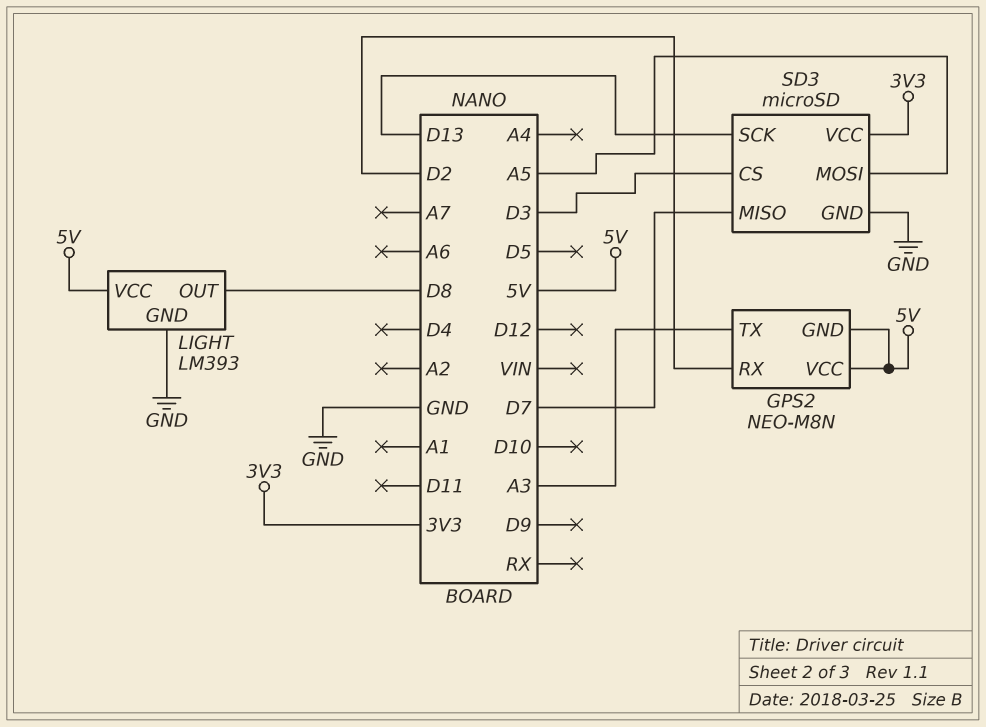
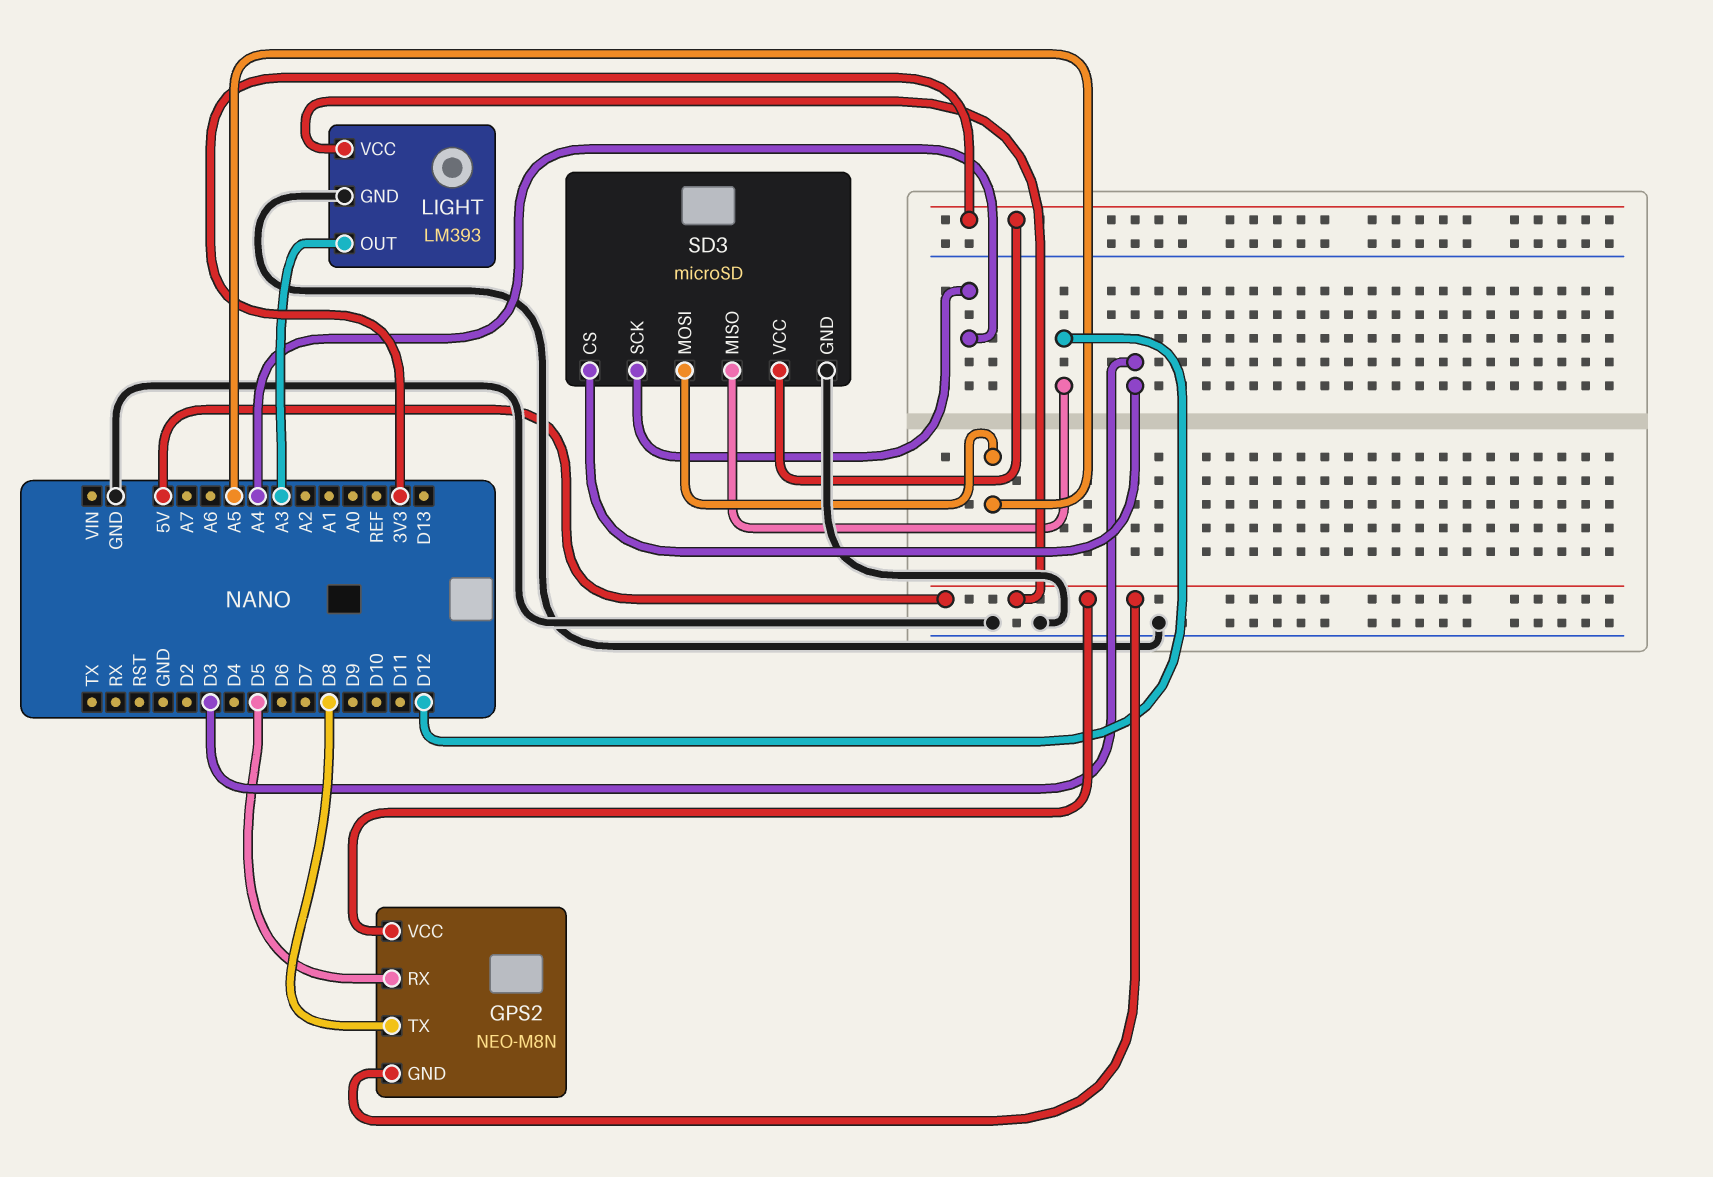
GPS2 pin RX: D2 -> D5
GPS2 pin TX: A3 -> D8
LIGHT pin OUT: D8 -> A3
SD3 pin MISO: D7 -> D12
SD3 pin SCK: D13 -> A4

